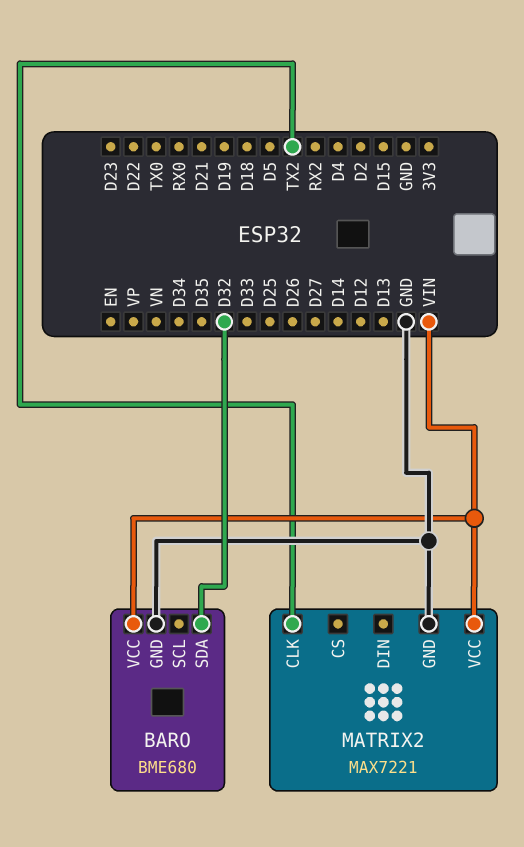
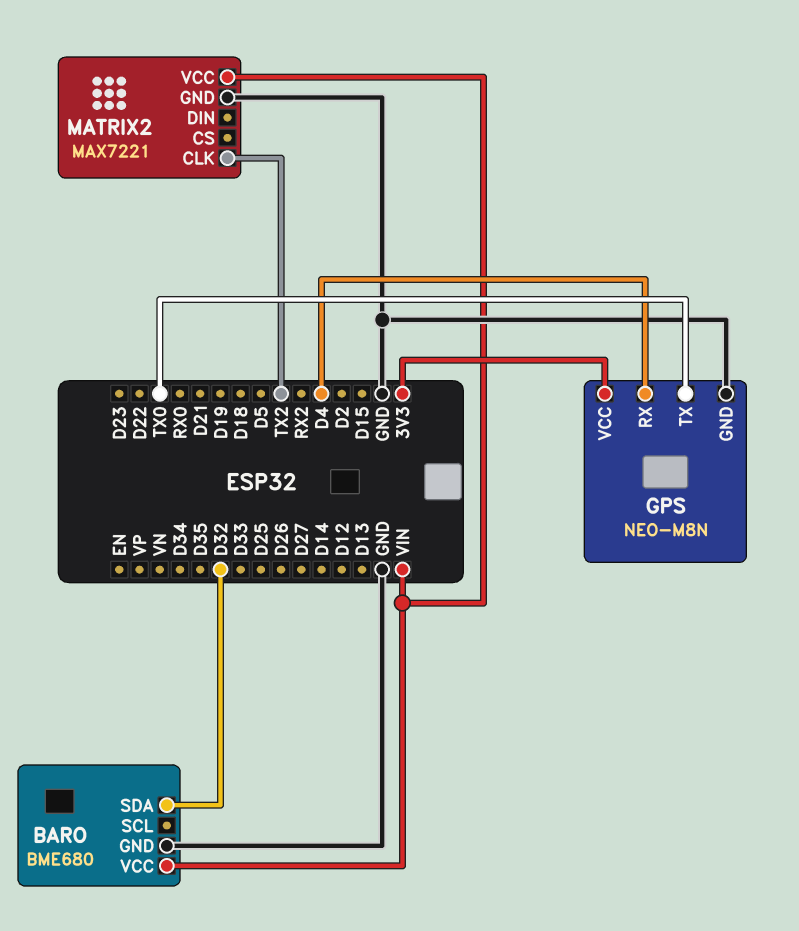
GPS: none -> NEO-M8N
GPS pin GND: none -> GND
GPS pin RX: none -> D4
GPS pin TX: none -> TX0
GPS pin VCC: none -> 3V3

